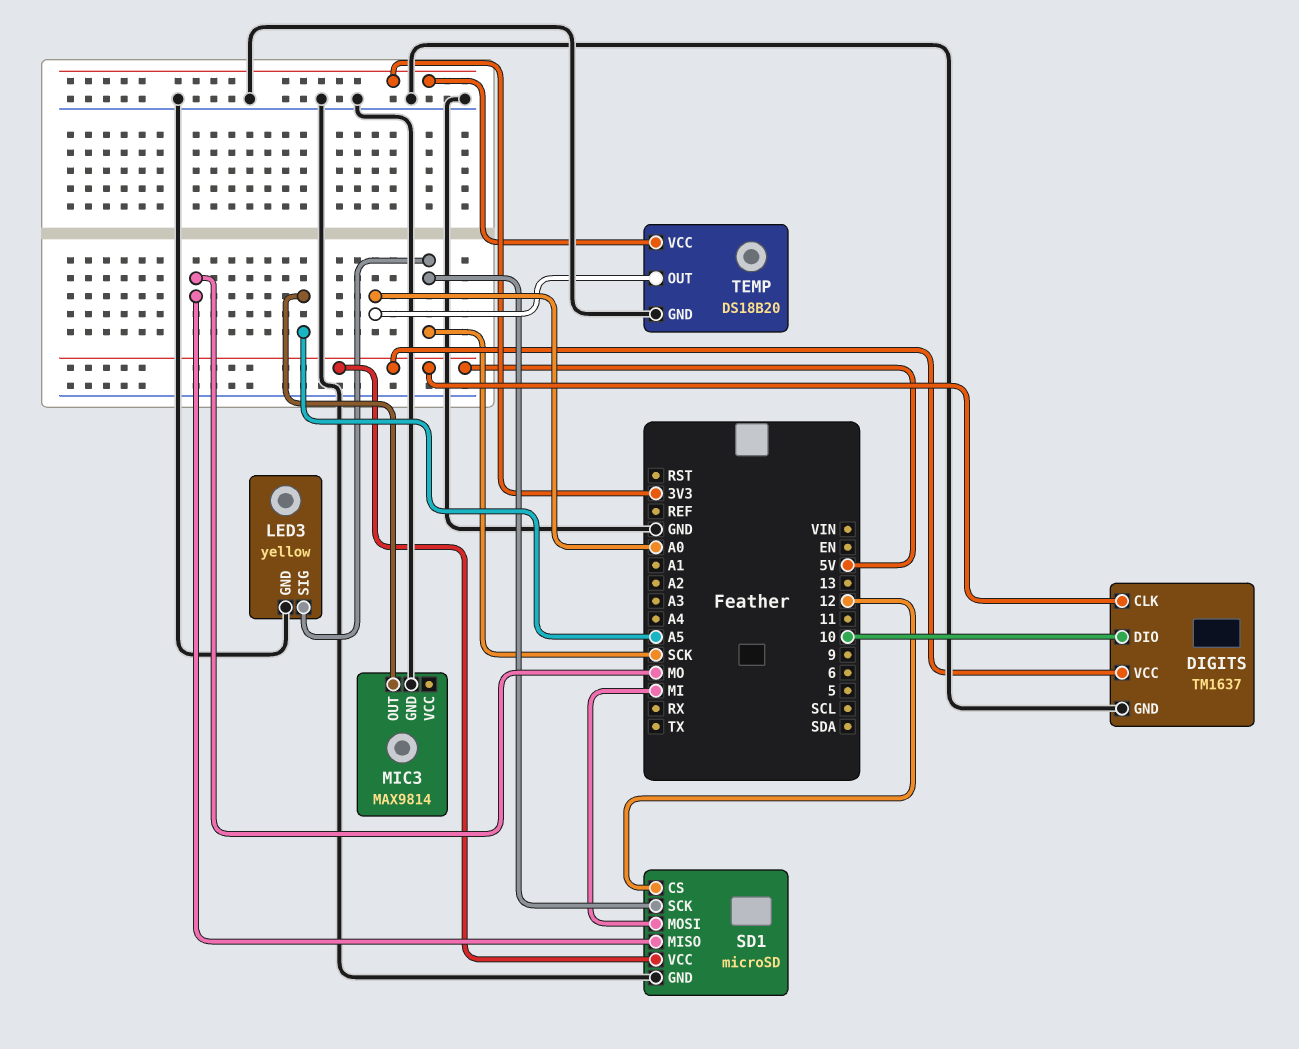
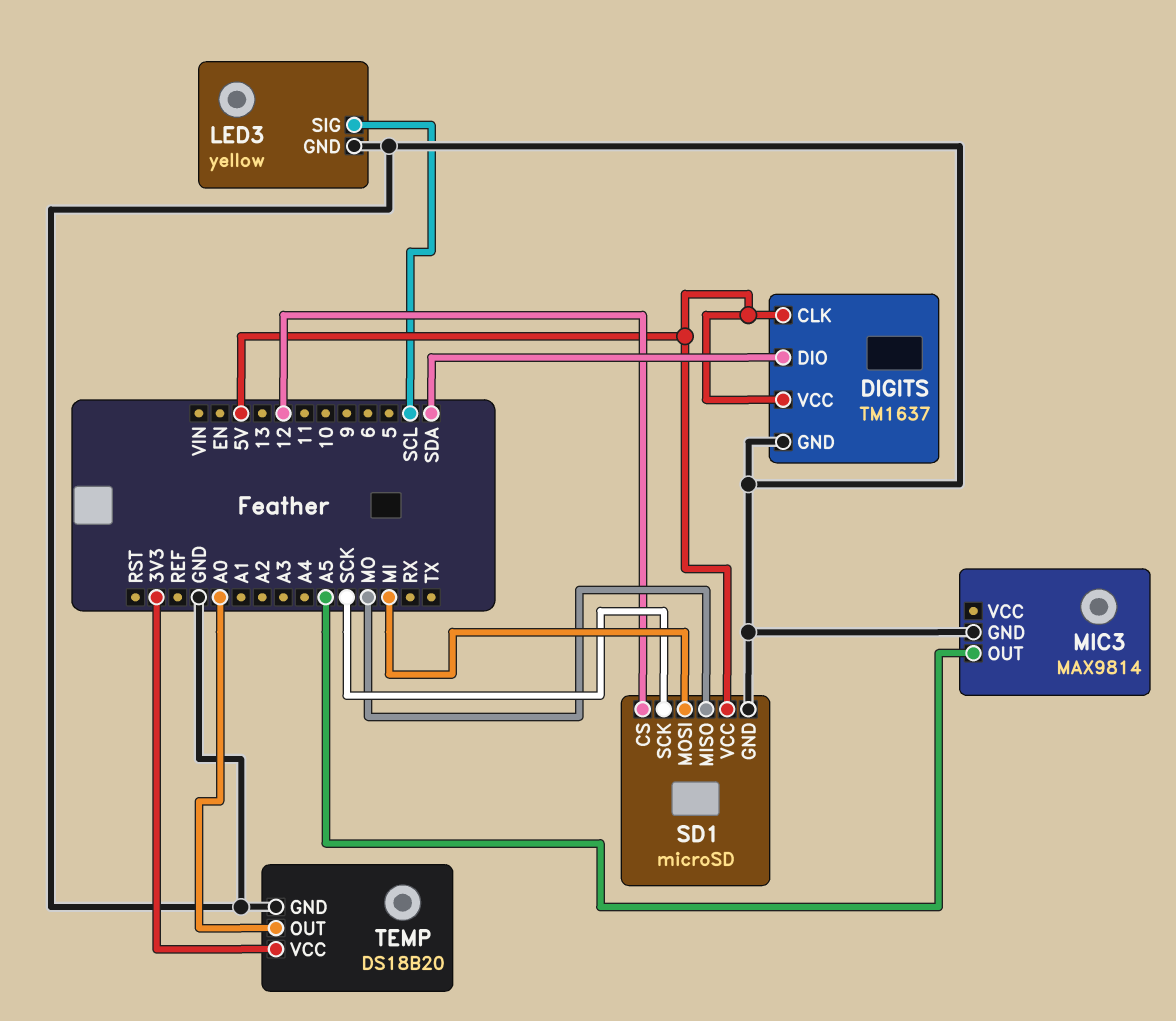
DIGITS pin DIO: 10 -> SDA
LED3 pin SIG: SCK -> SCL

